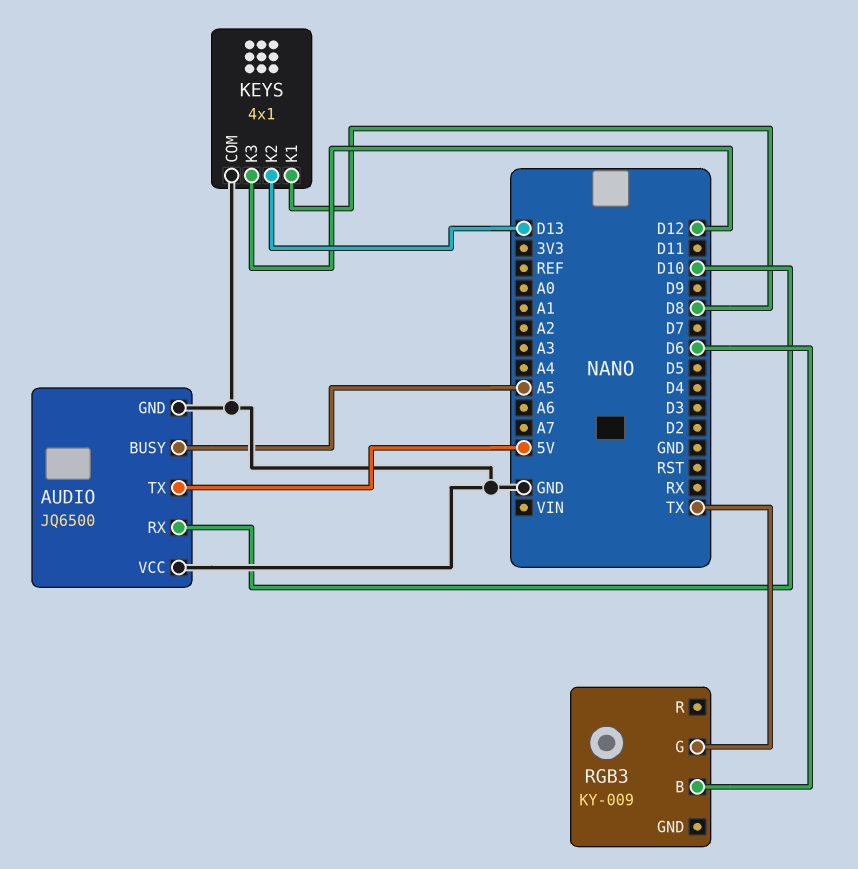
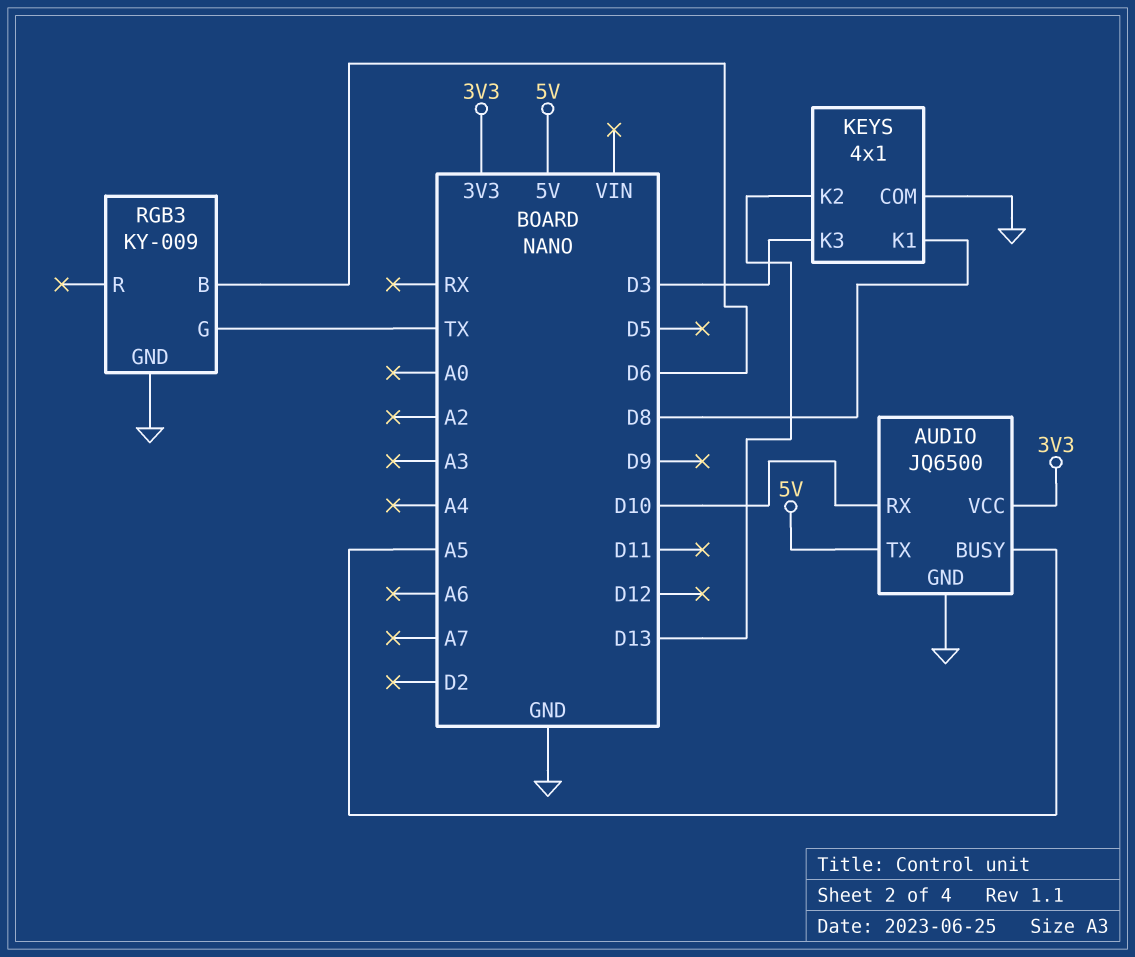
AUDIO pin VCC: GND -> 3V3
KEYS pin K3: D12 -> D3
RGB3 pin GND: none -> GND

